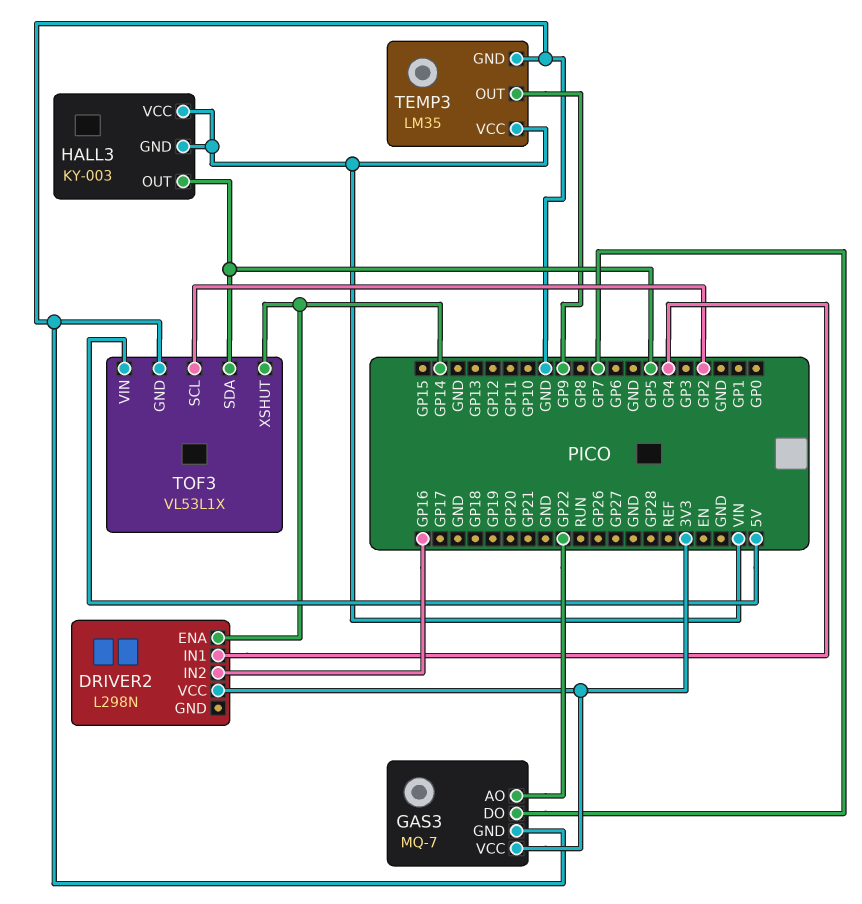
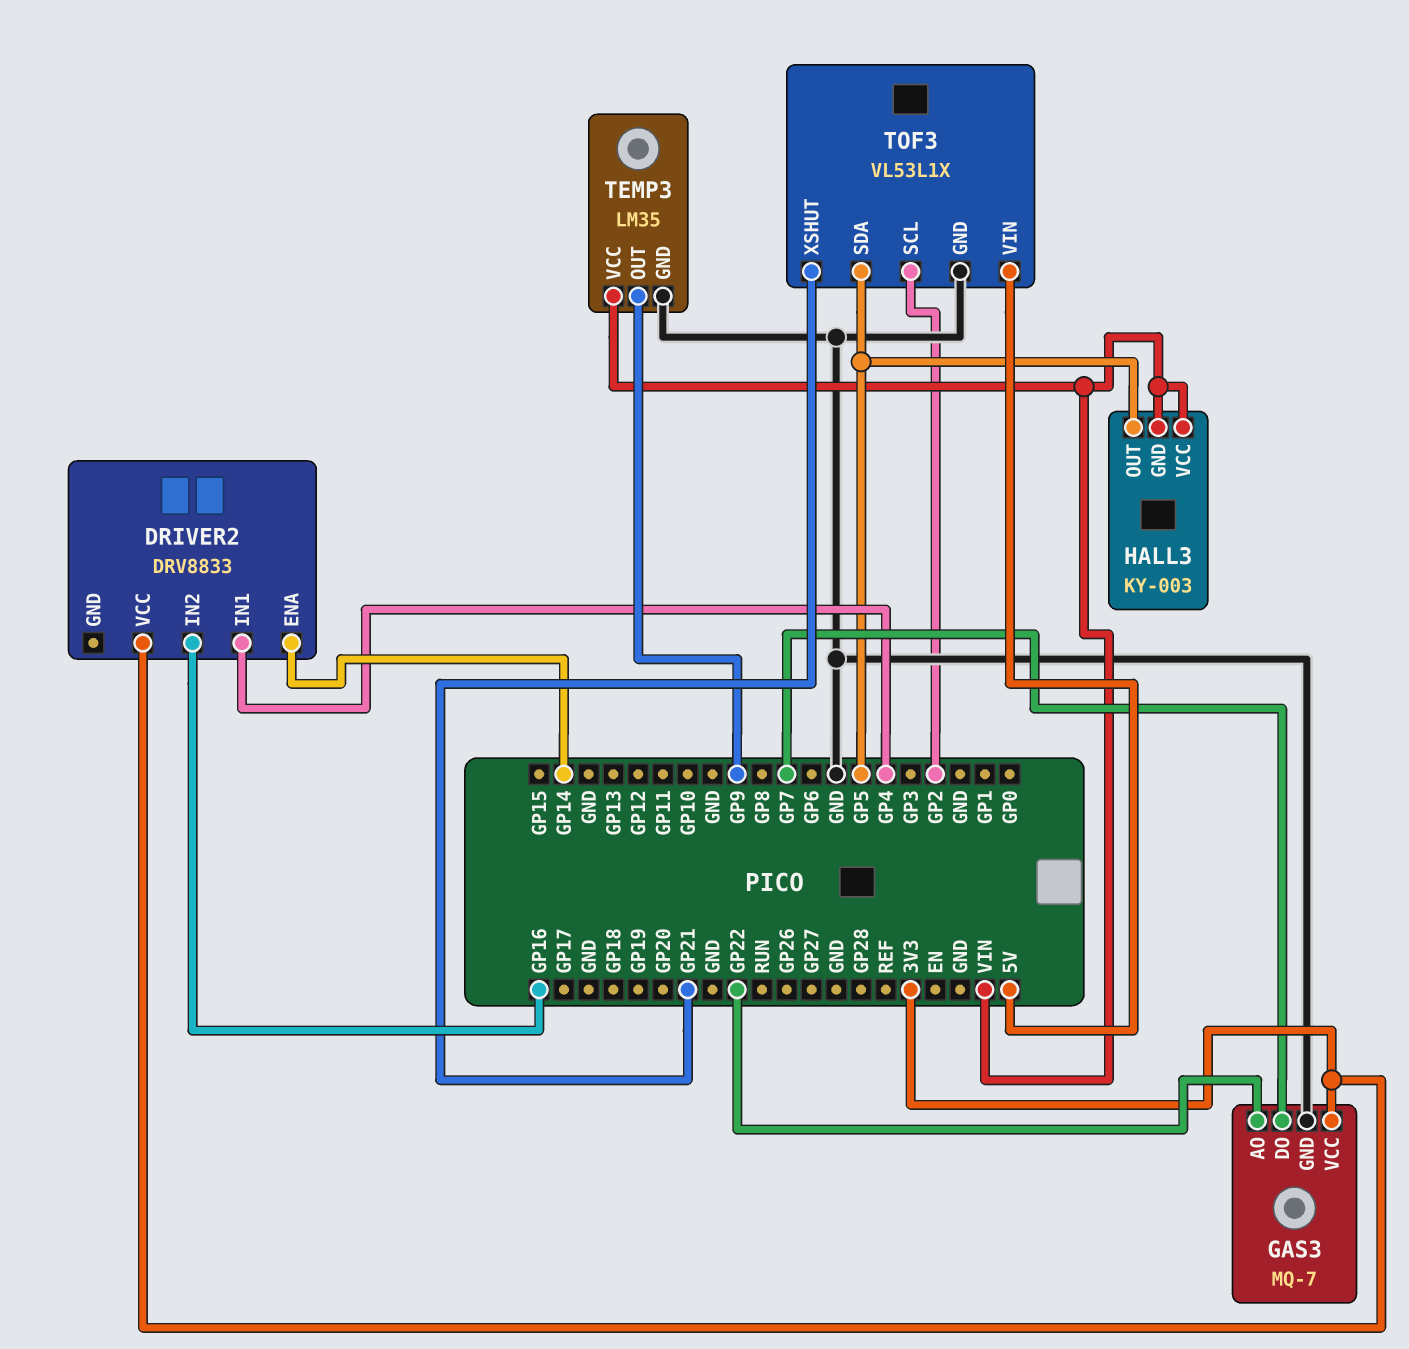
DRIVER2: L298N -> DRV8833
TOF3 pin XSHUT: GP14 -> GP21

